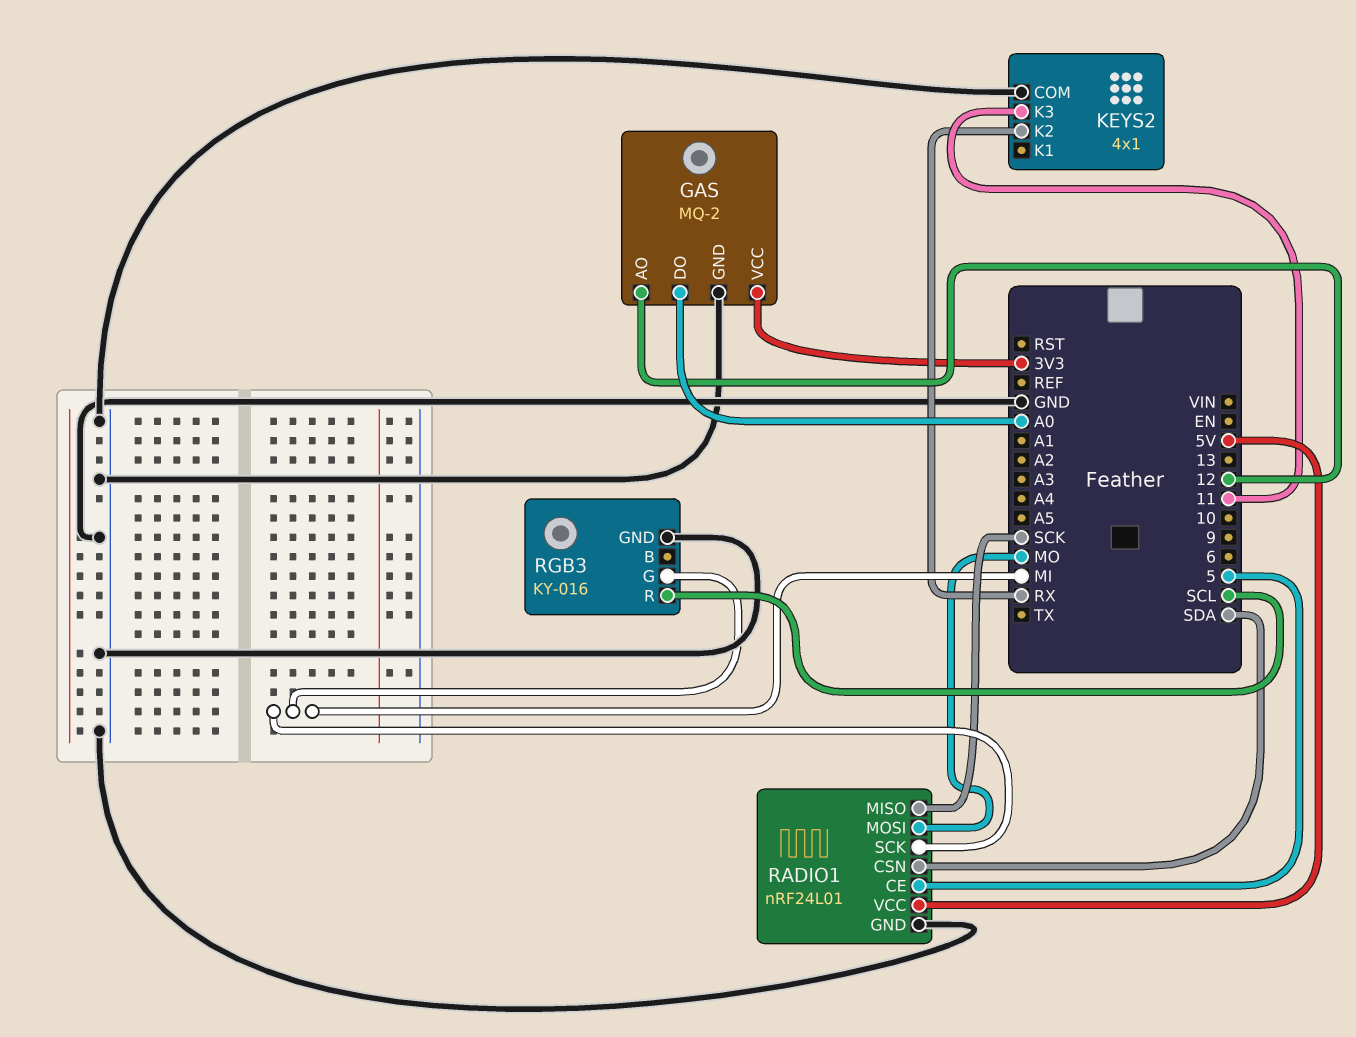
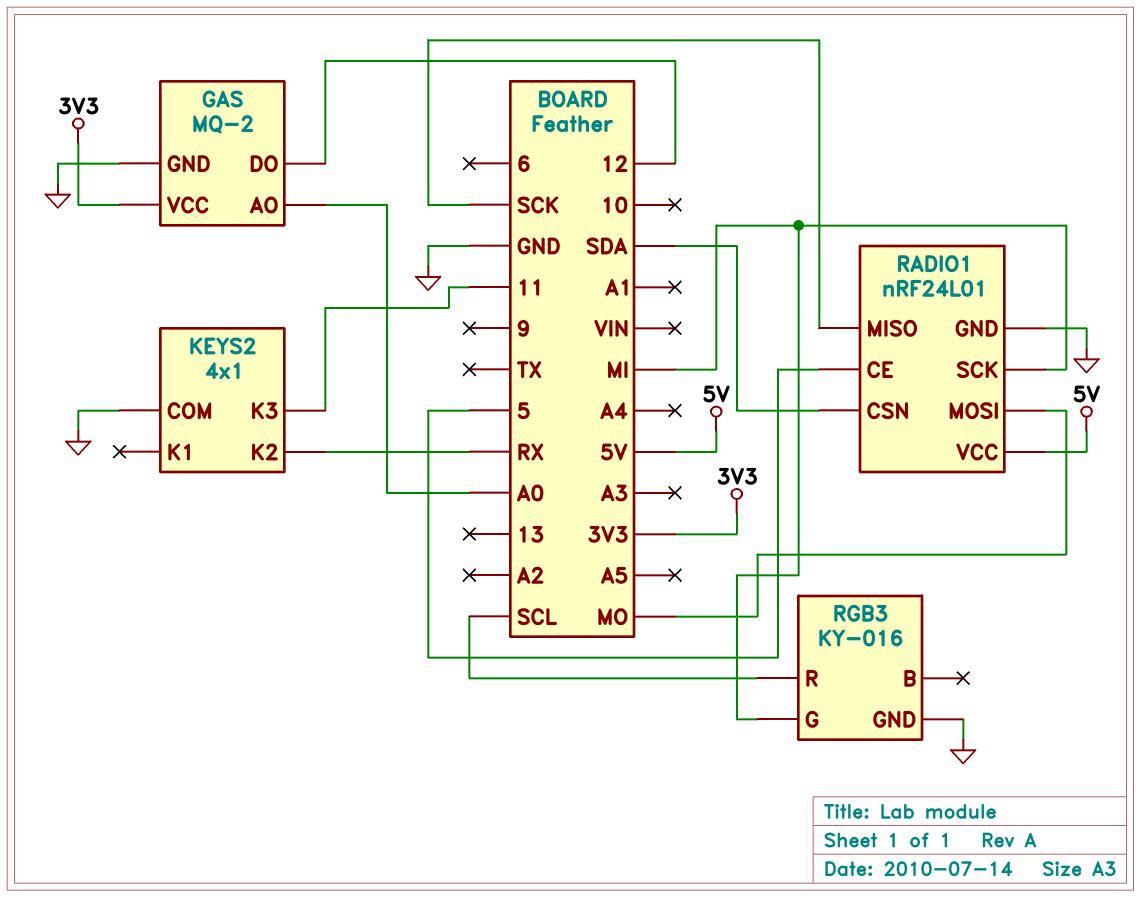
GAS pin AO: 12 -> A0
GAS pin DO: A0 -> 12

